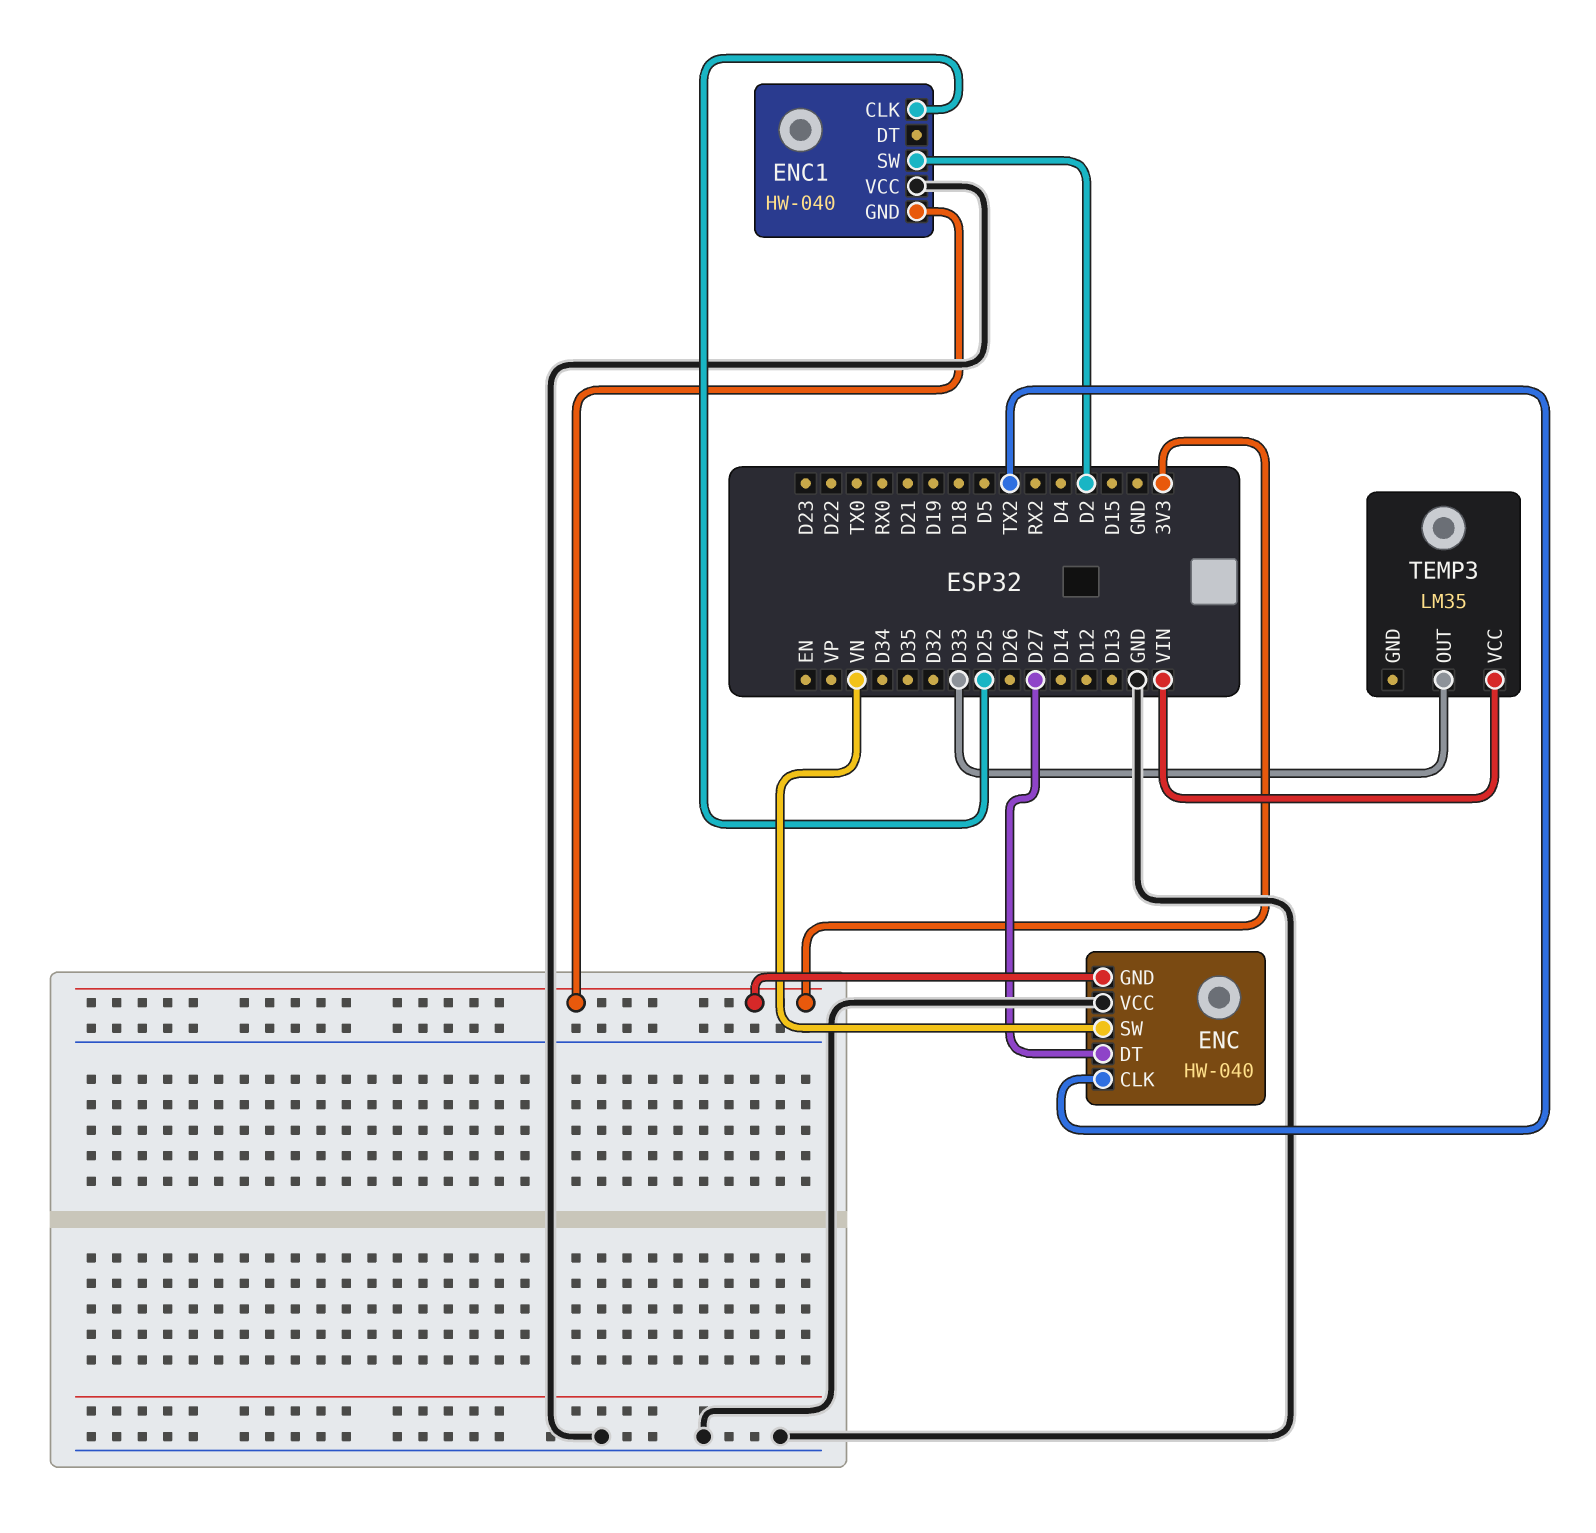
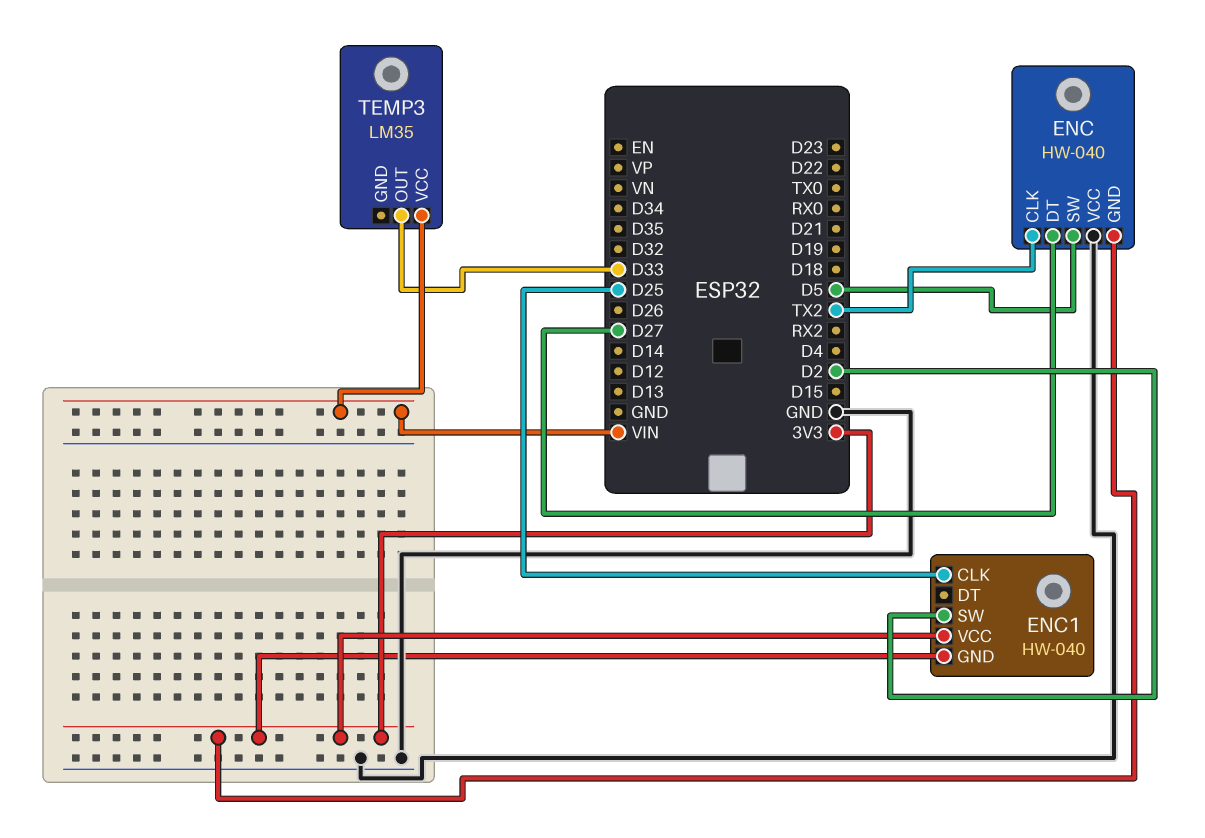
ENC pin SW: VN -> D5
ENC1 pin VCC: GND -> 3V3

